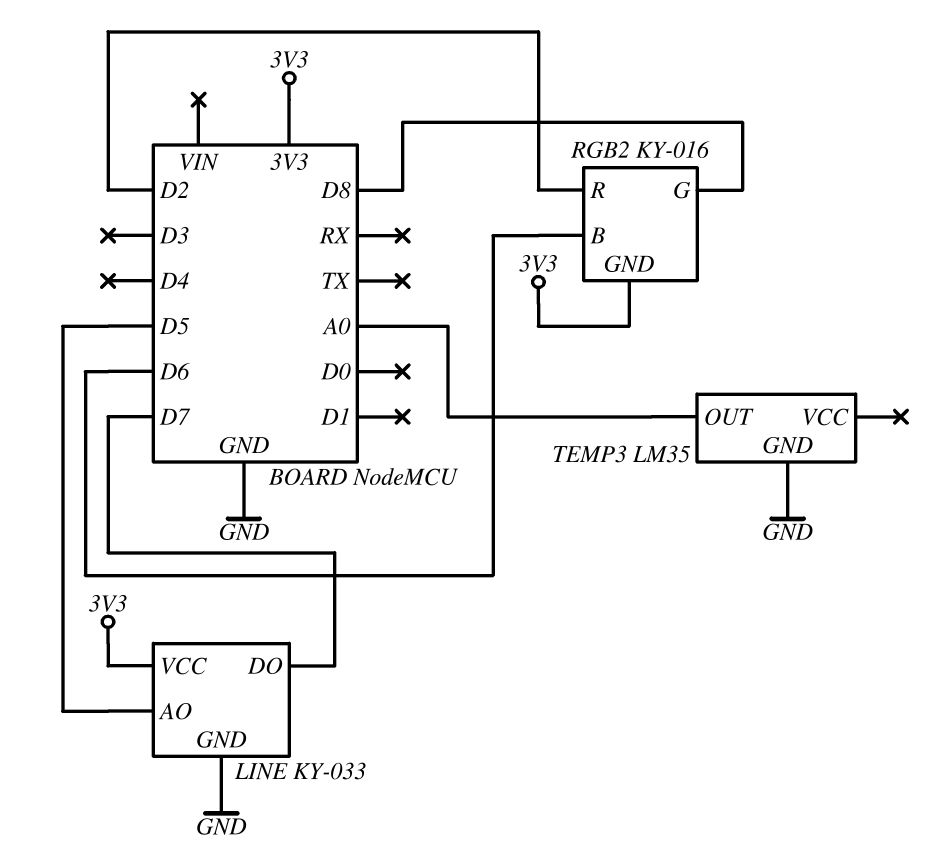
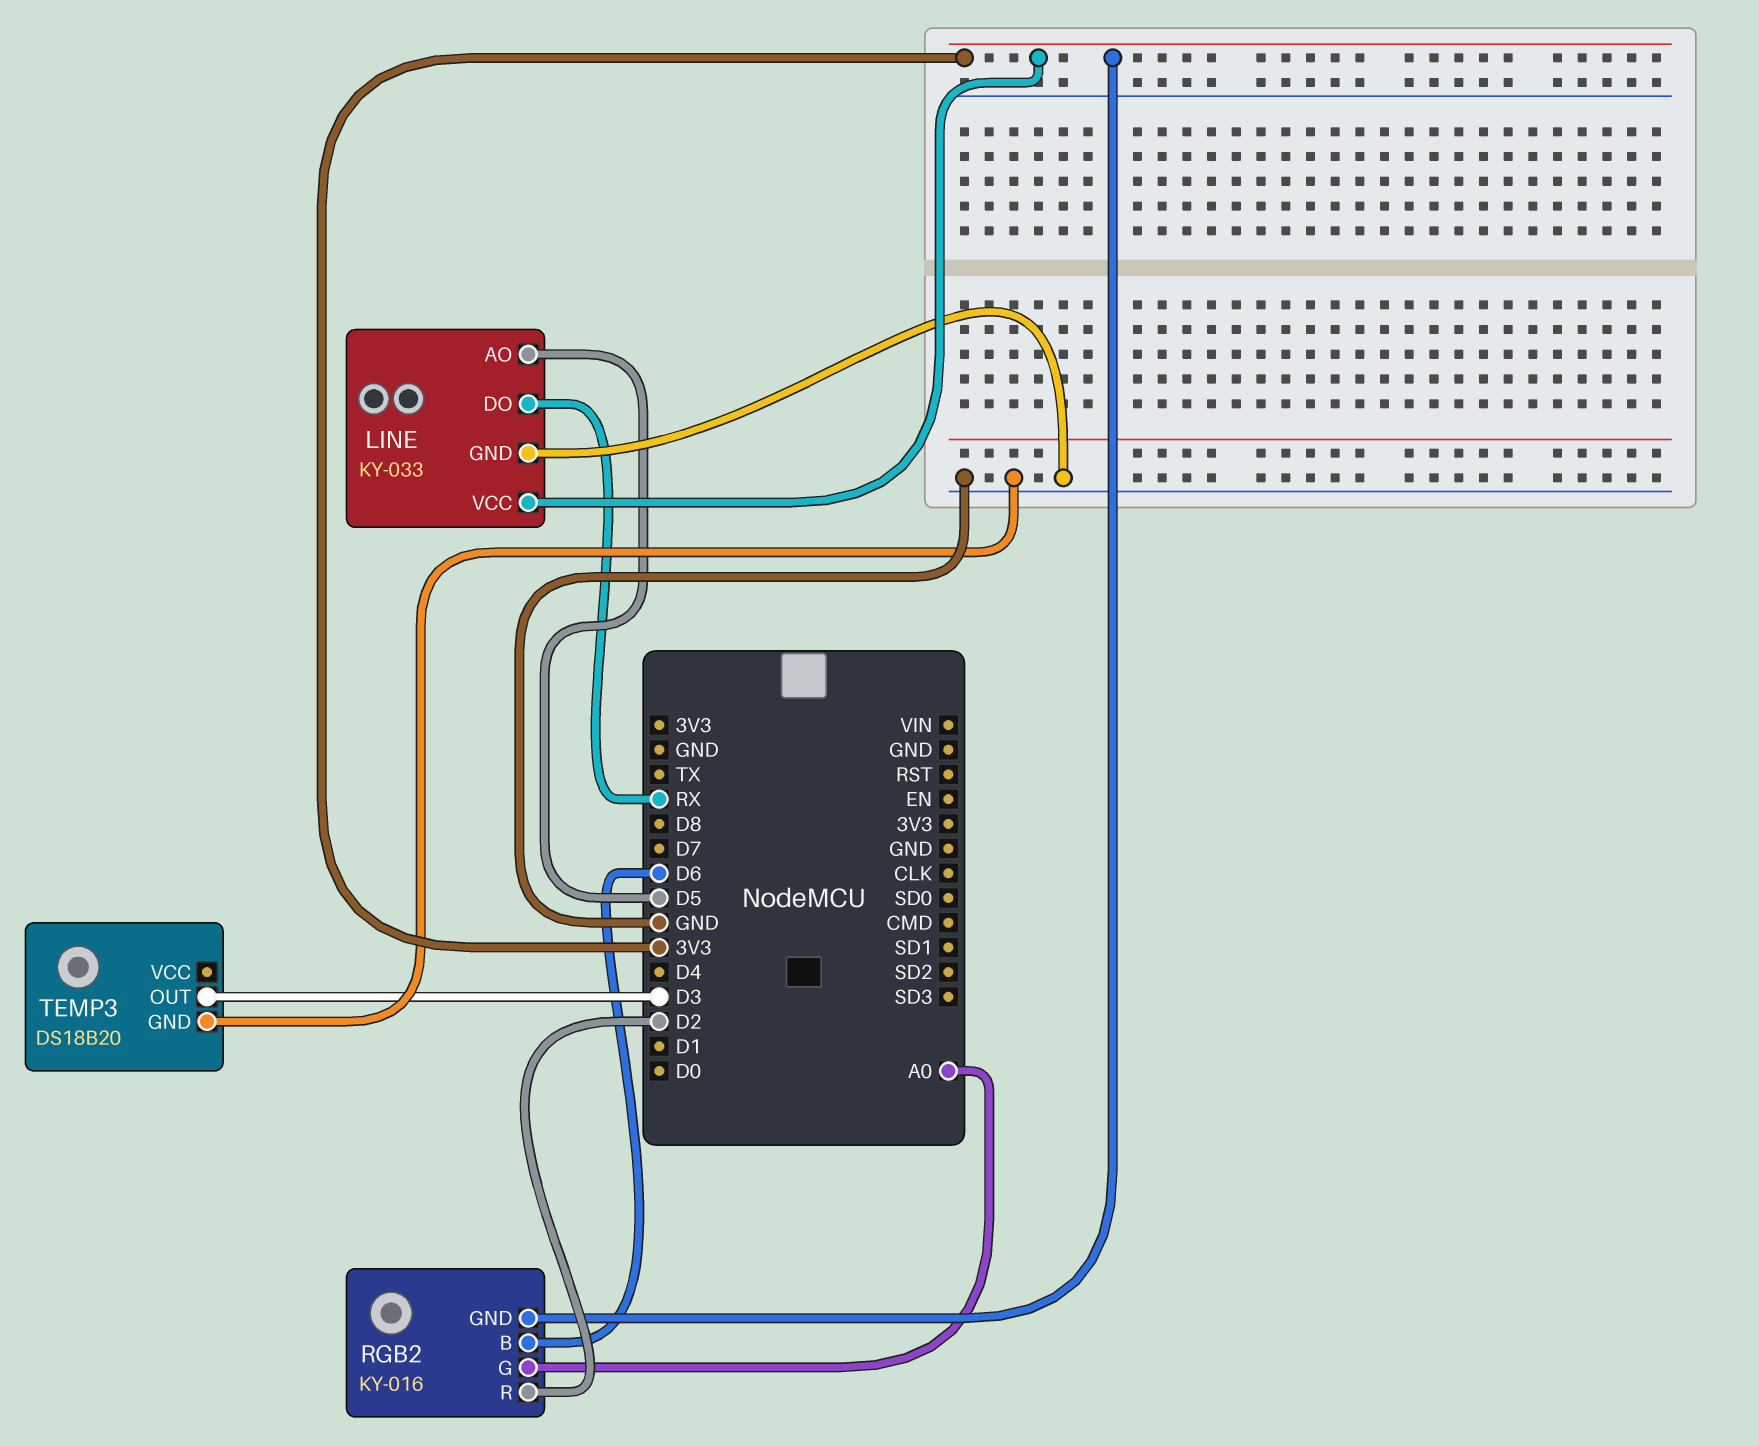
LINE pin DO: D7 -> RX
RGB2 pin G: D8 -> A0
TEMP3: LM35 -> DS18B20
TEMP3 pin OUT: A0 -> D3

